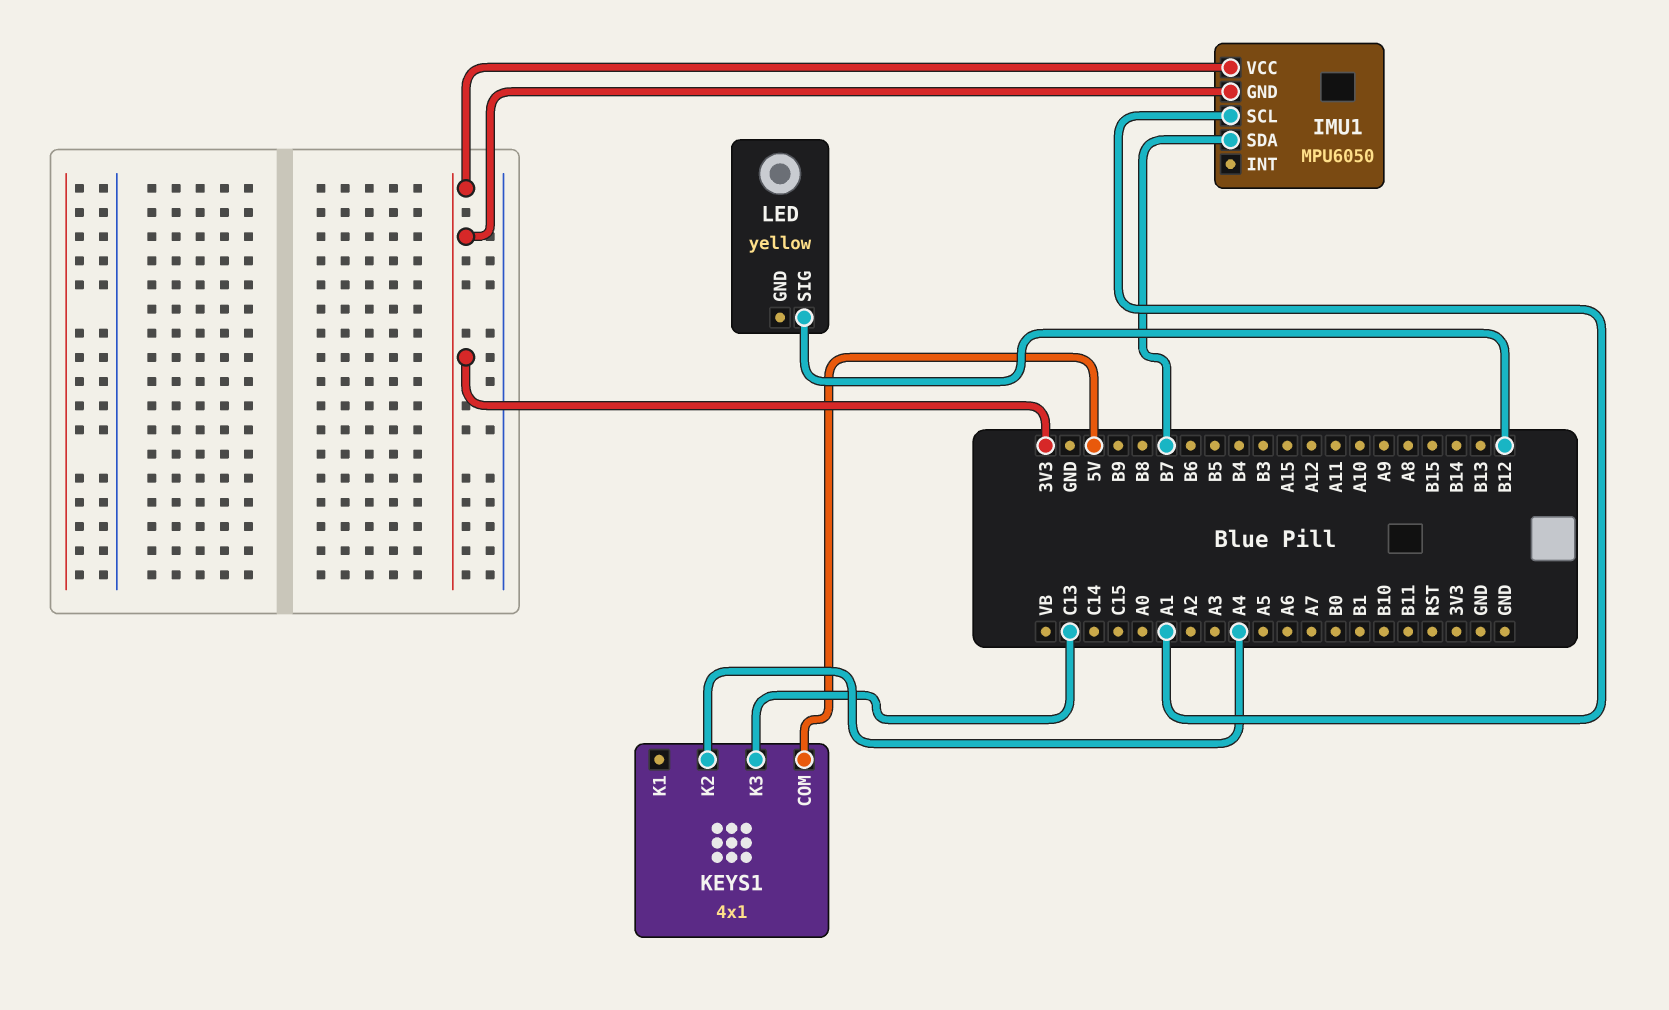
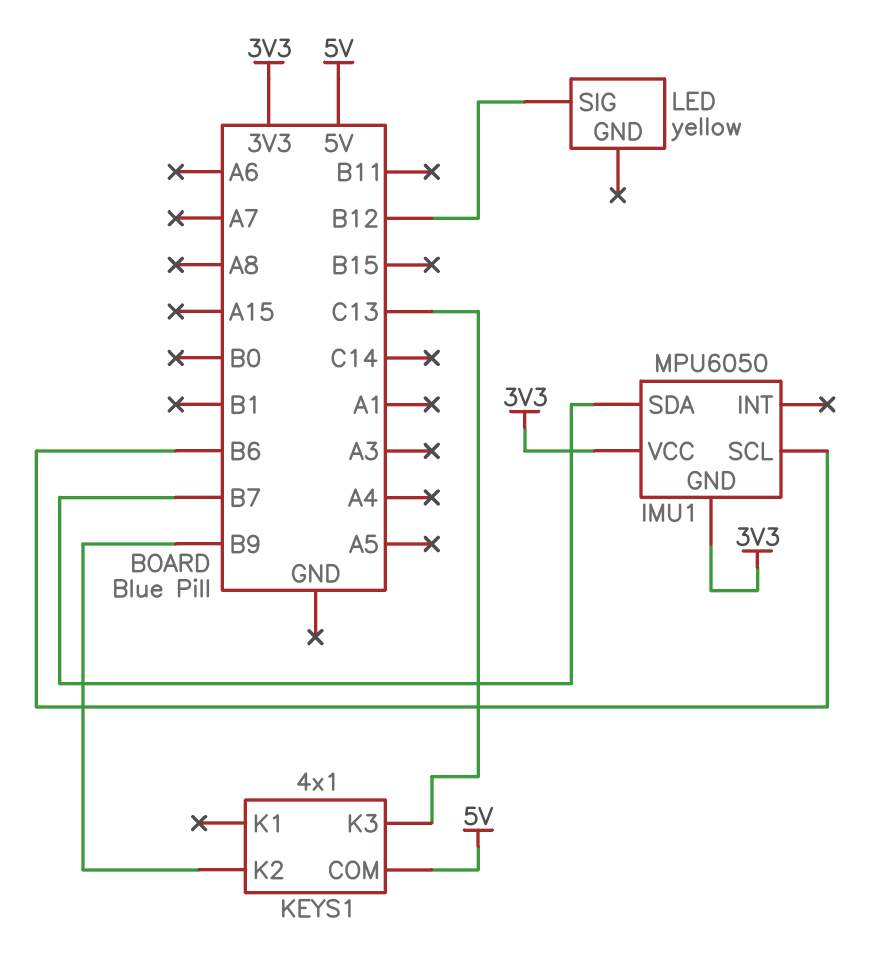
IMU1 pin SCL: A1 -> B6
KEYS1 pin K2: A4 -> B9

